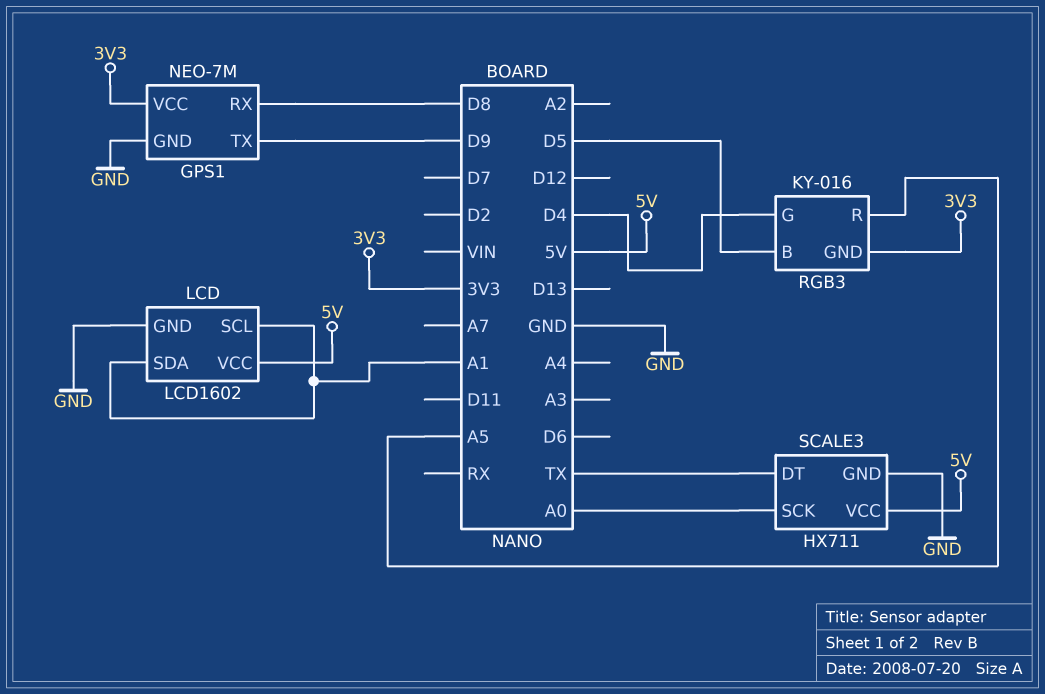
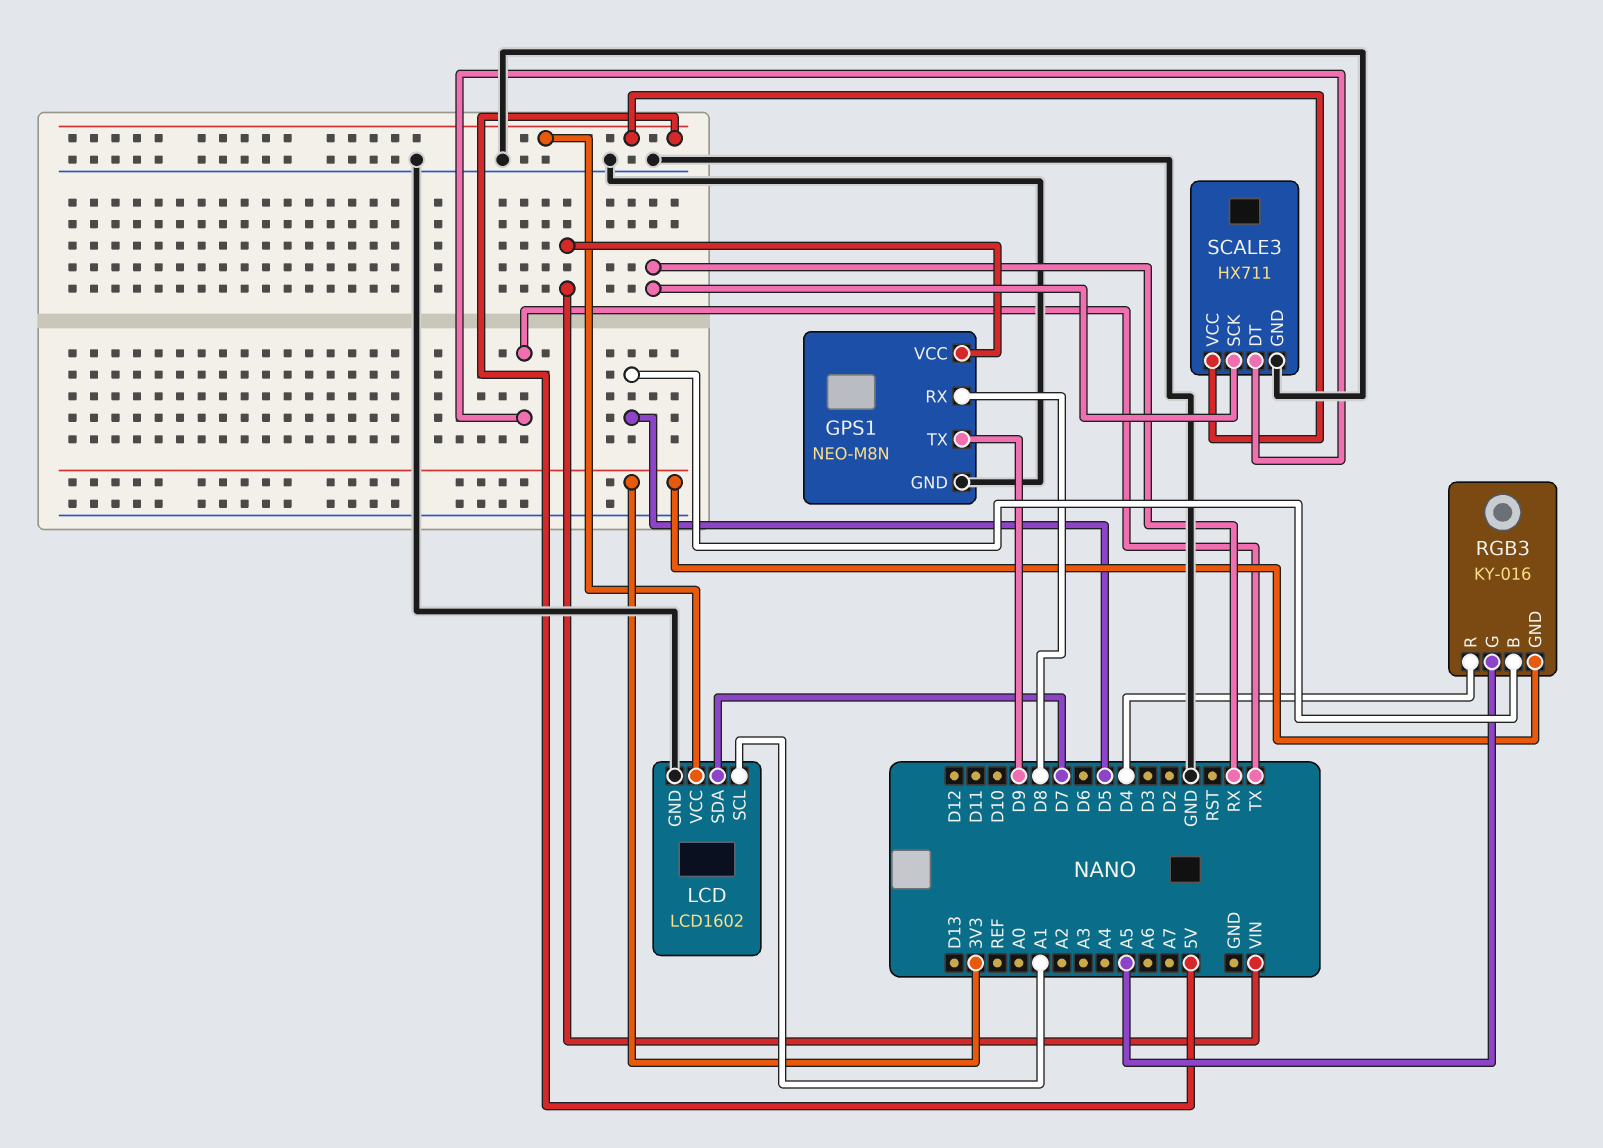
GPS1: NEO-7M -> NEO-M8N
GPS1 pin VCC: 3V3 -> VIN
LCD pin SDA: A1 -> D7
RGB3 pin G: D4 -> A5
RGB3 pin R: A5 -> D4
SCALE3 pin SCK: A0 -> RX

